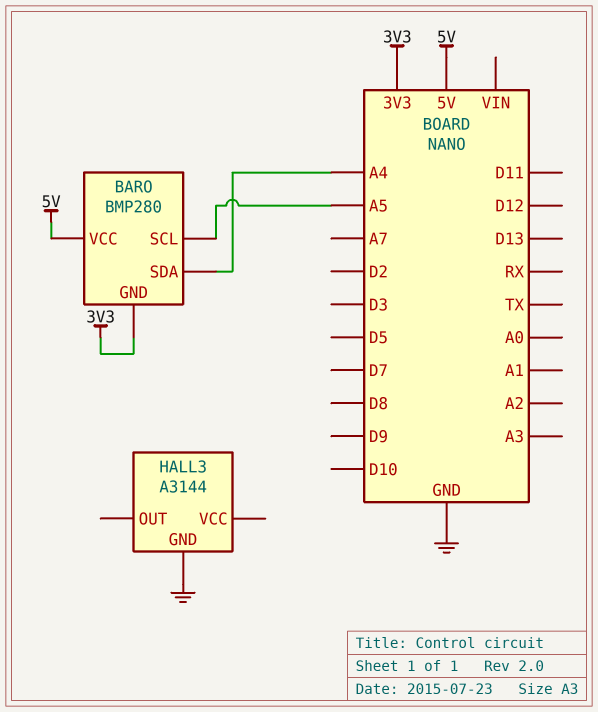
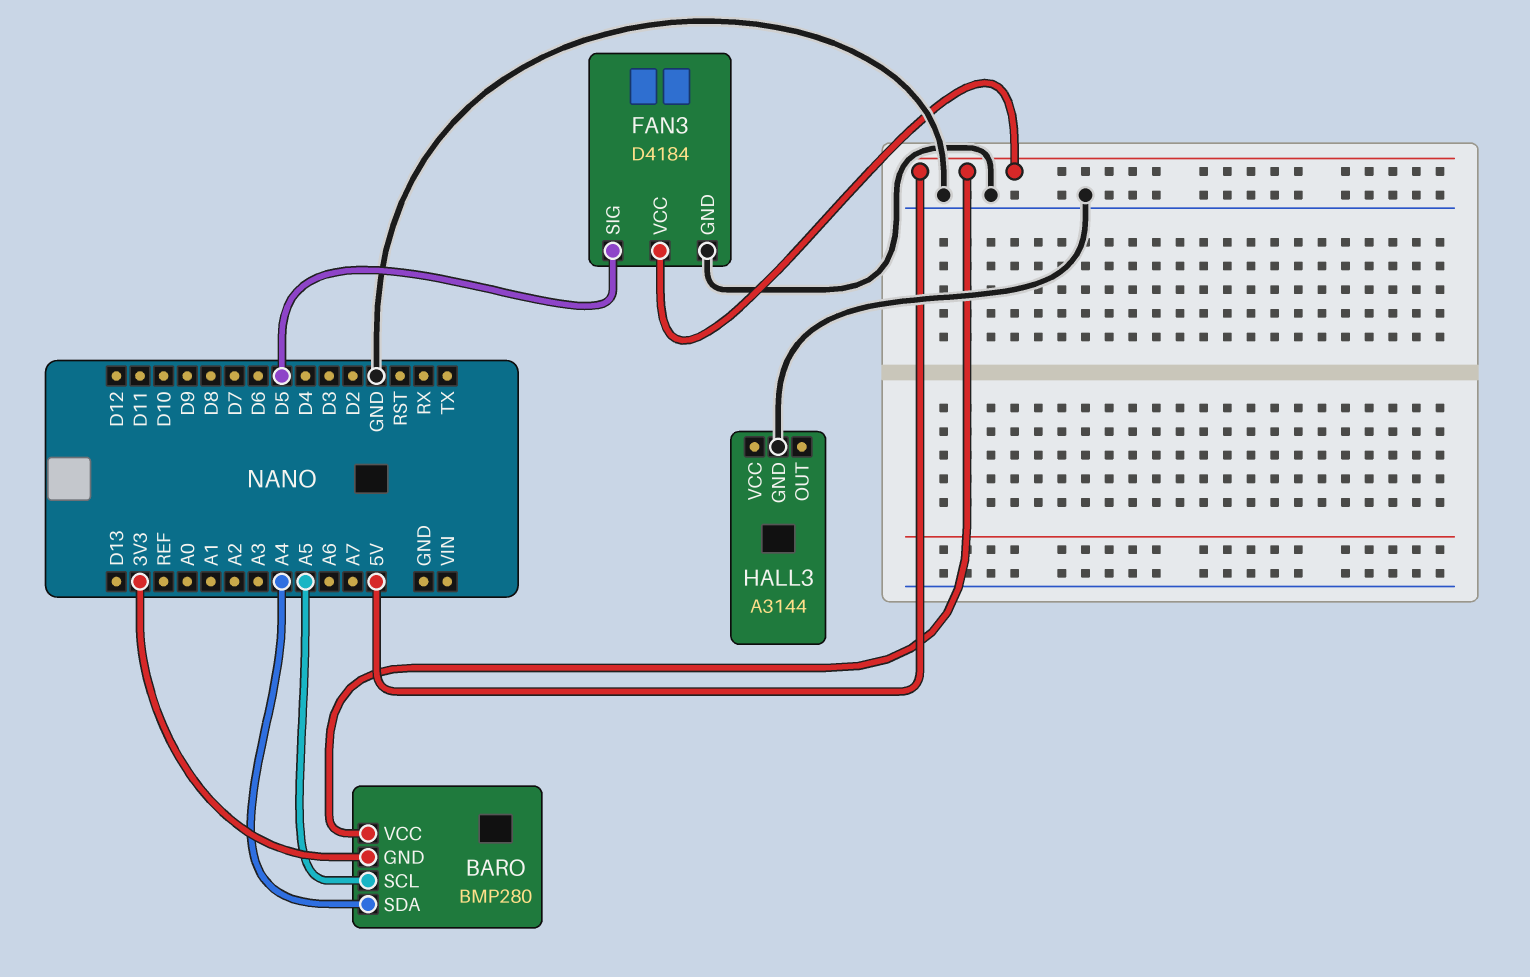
FAN3: none -> D4184
FAN3 pin GND: none -> GND
FAN3 pin SIG: none -> D5
FAN3 pin VCC: none -> 5V

